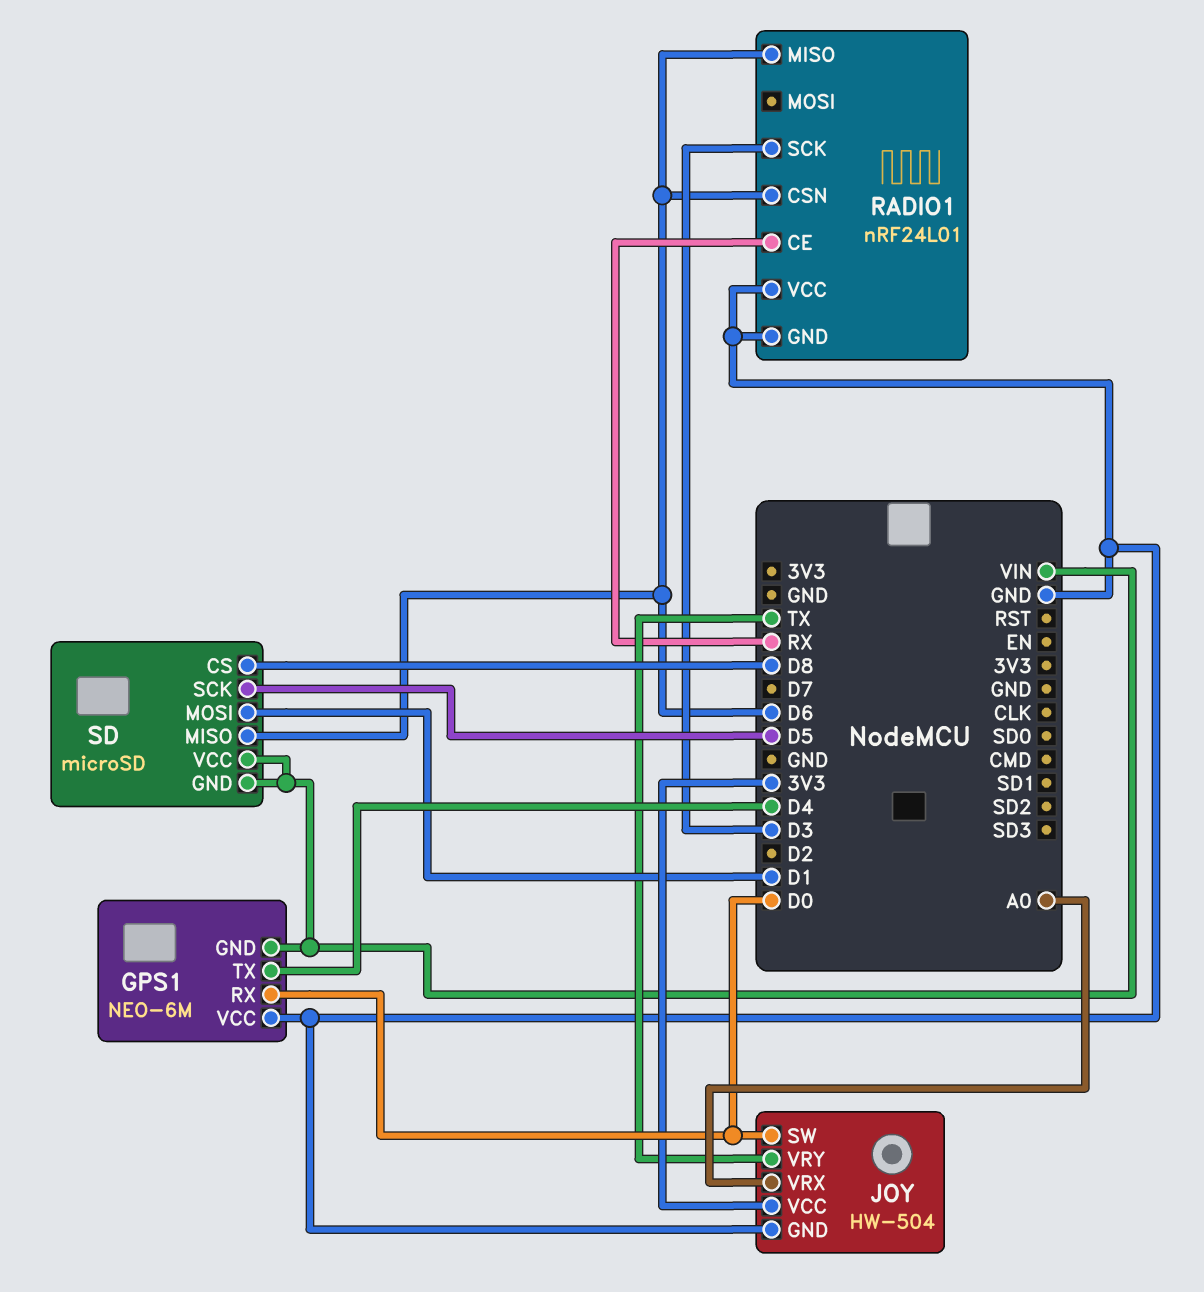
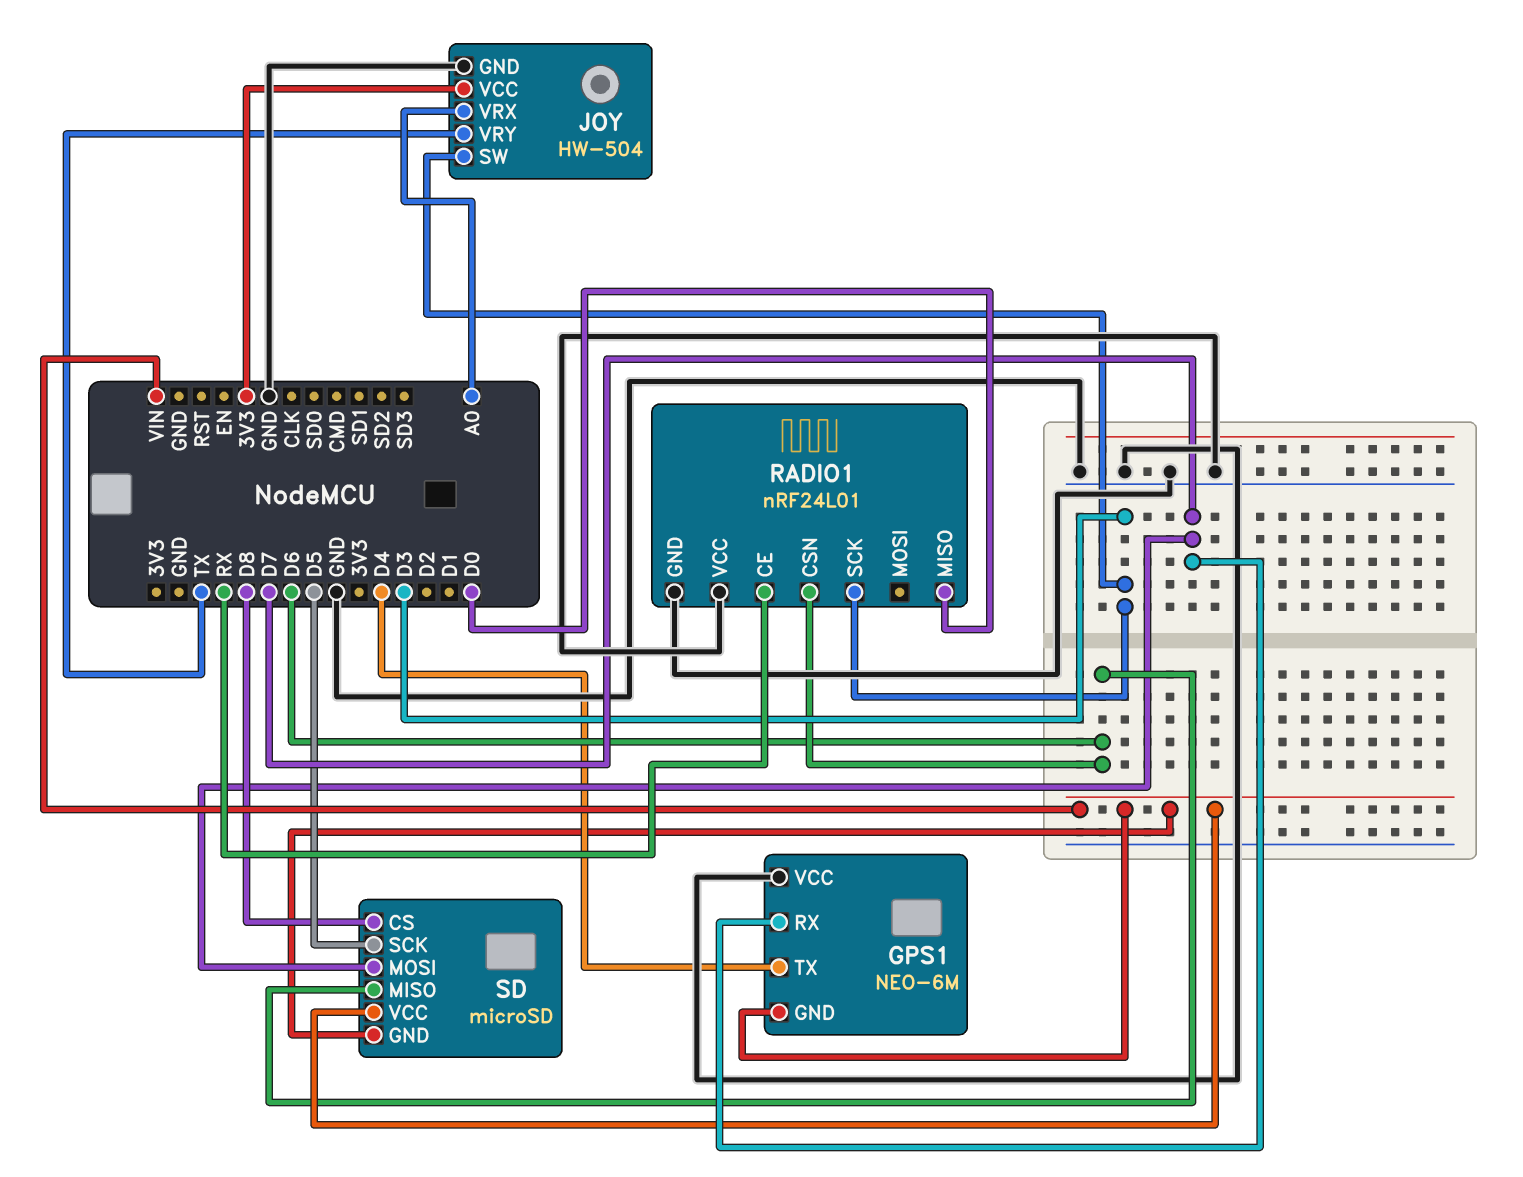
GPS1 pin RX: D0 -> D7
JOY pin SW: D0 -> D3
RADIO1 pin MISO: D6 -> D0
SD pin MOSI: D1 -> D7

